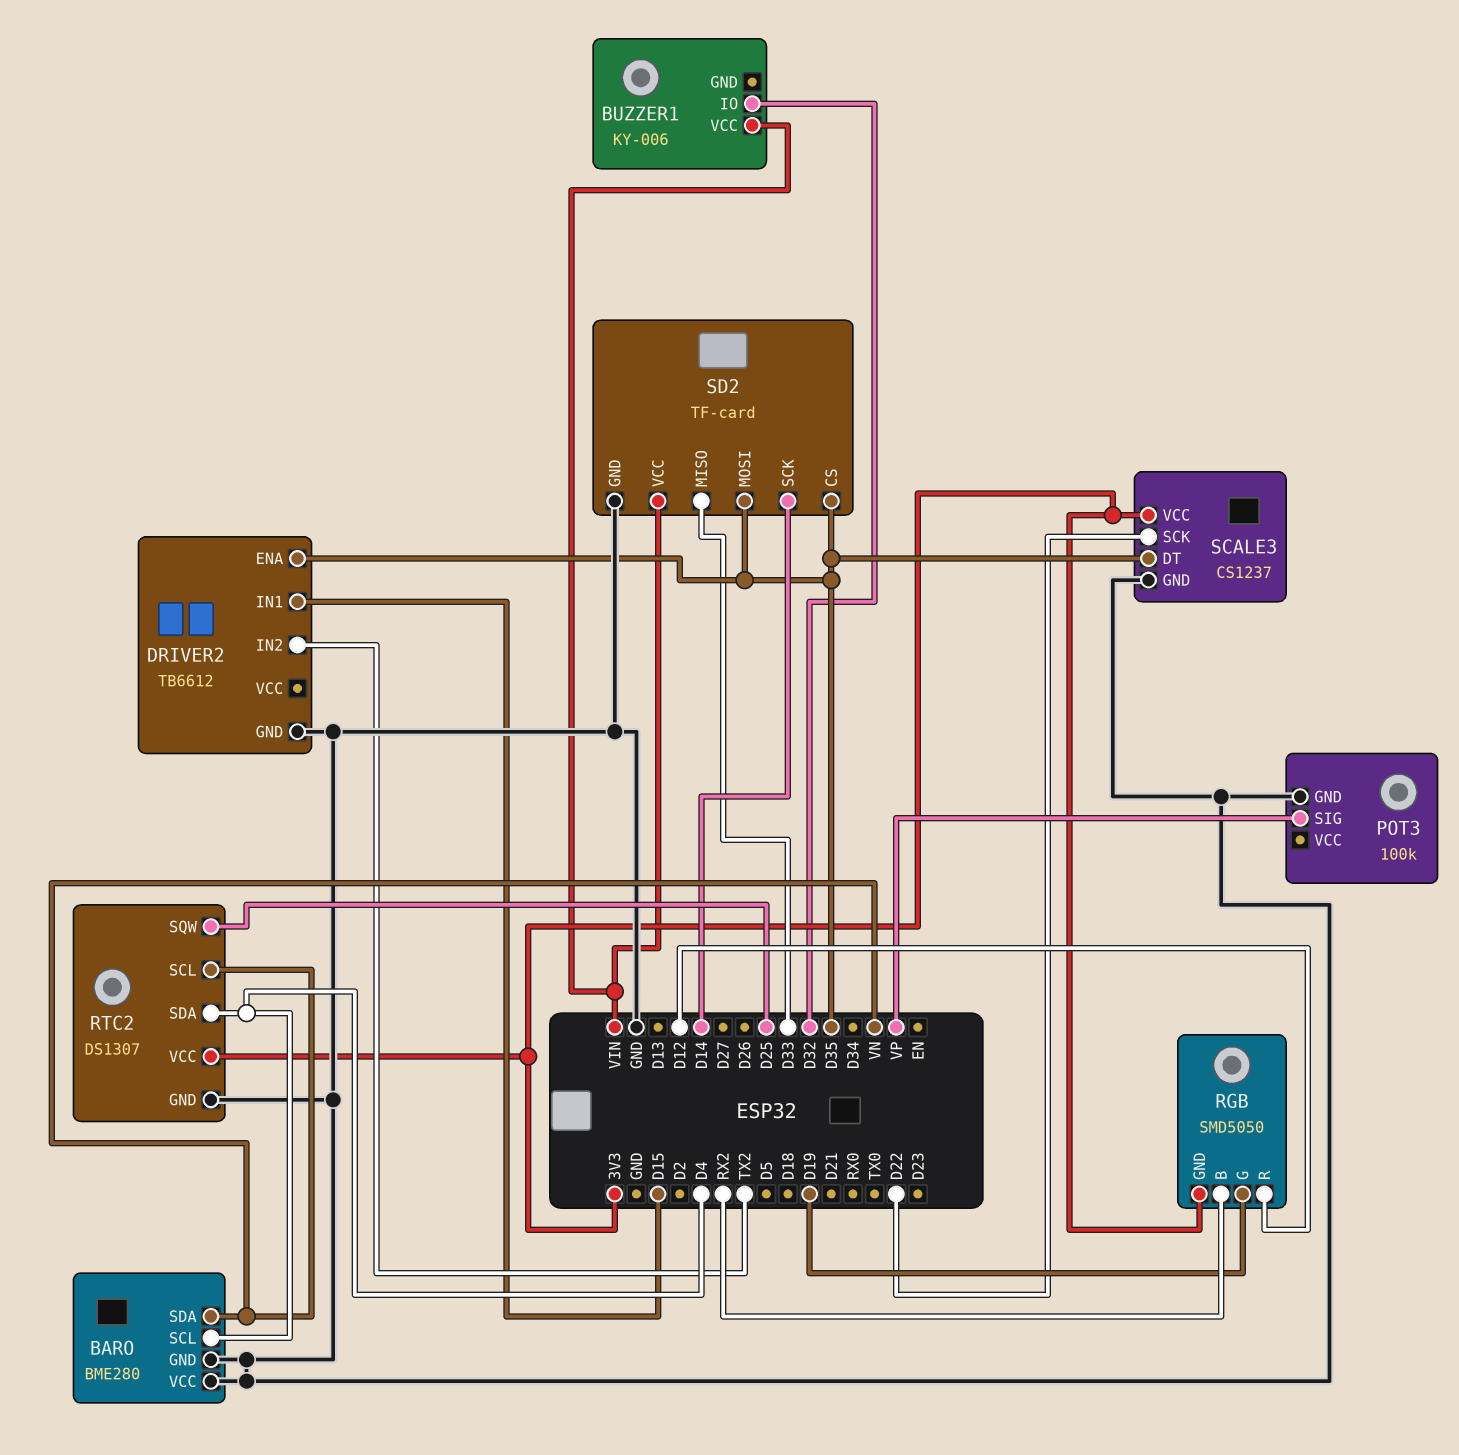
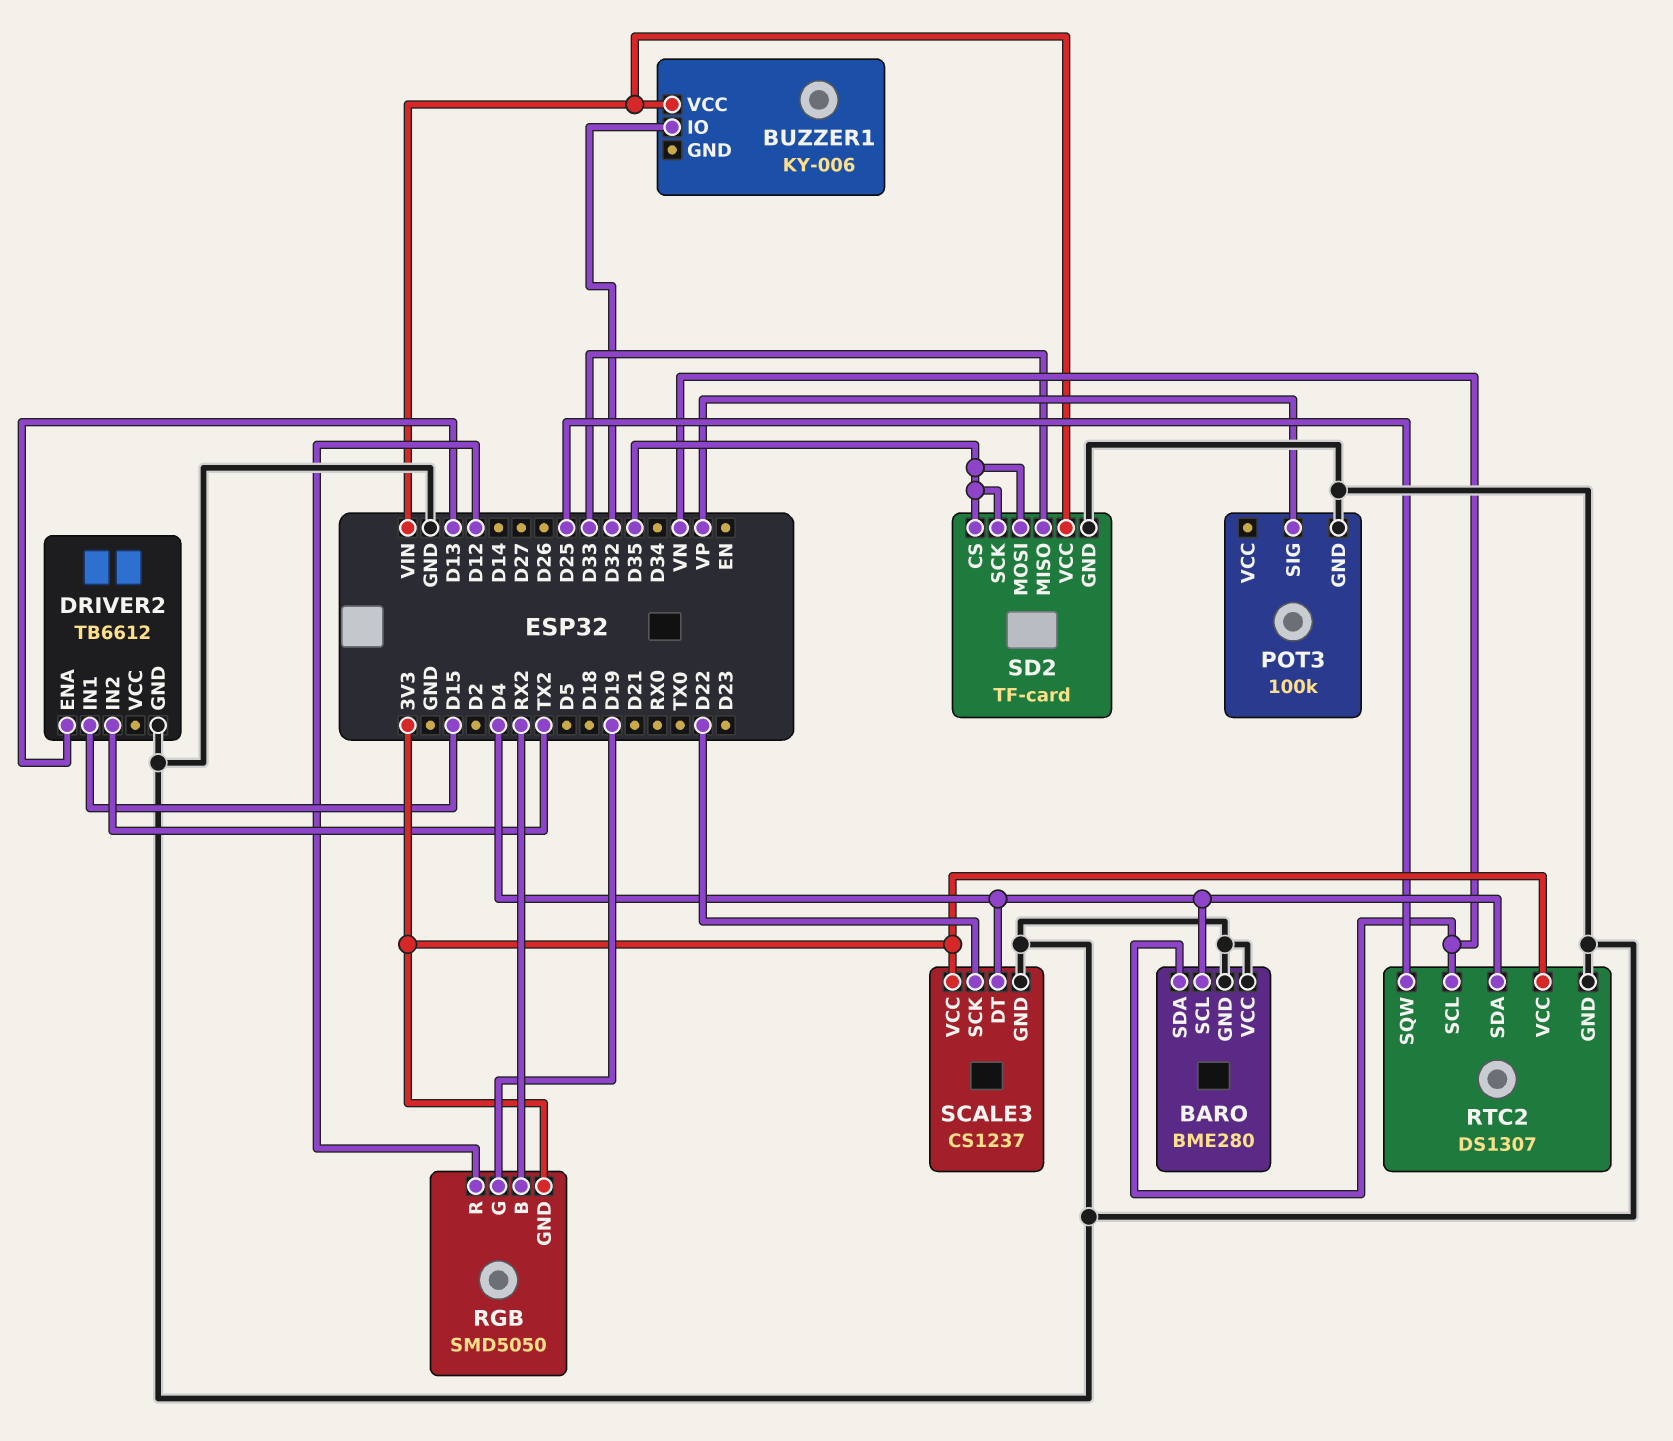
DRIVER2 pin ENA: D35 -> D13
SCALE3 pin DT: D35 -> D4
SD2 pin SCK: D14 -> D35

